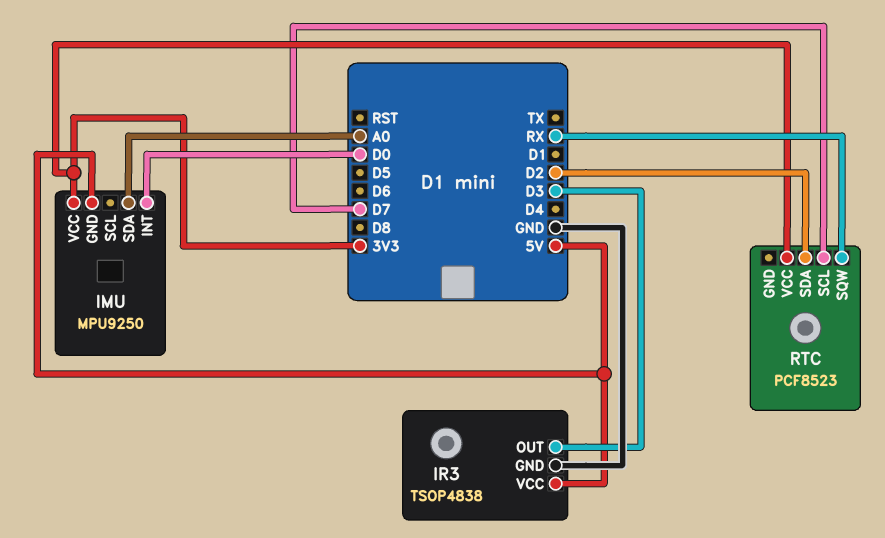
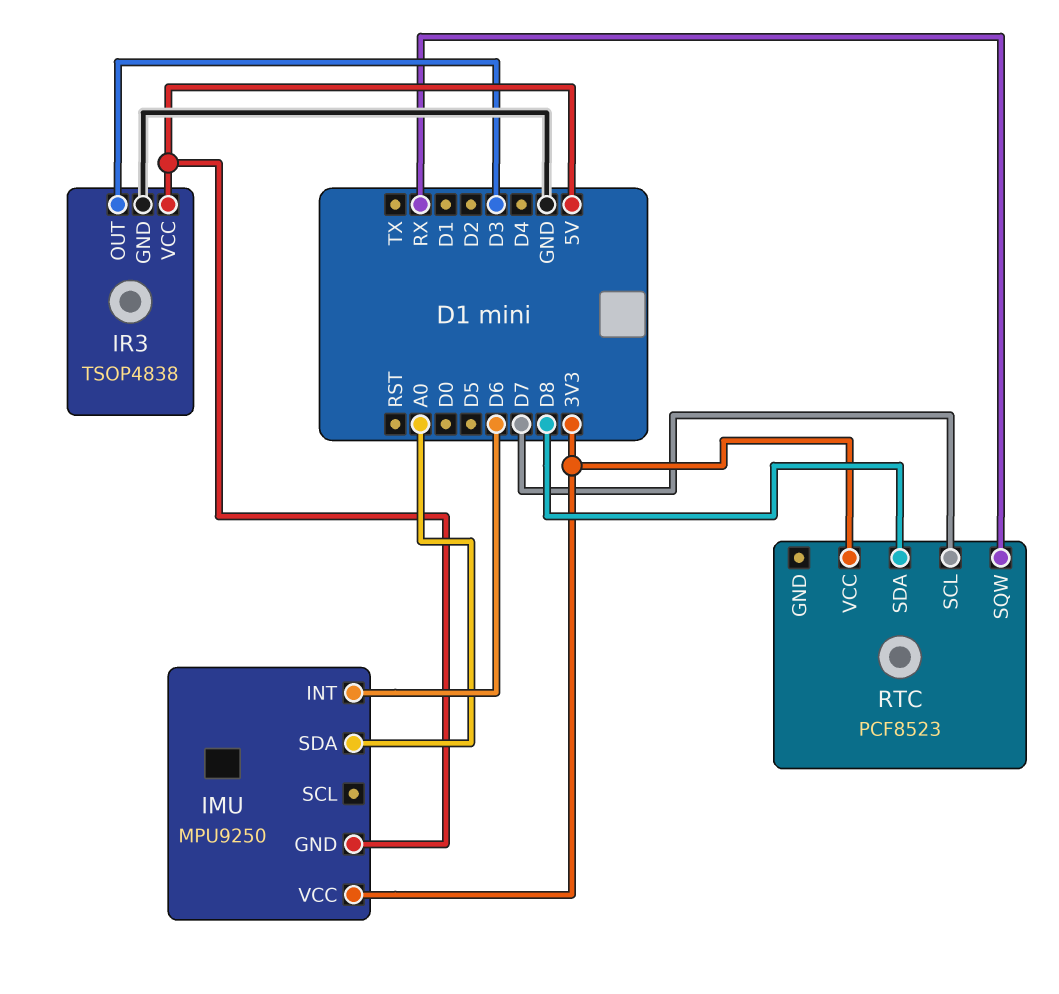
IMU pin INT: D0 -> D6
RTC pin SDA: D2 -> D8

